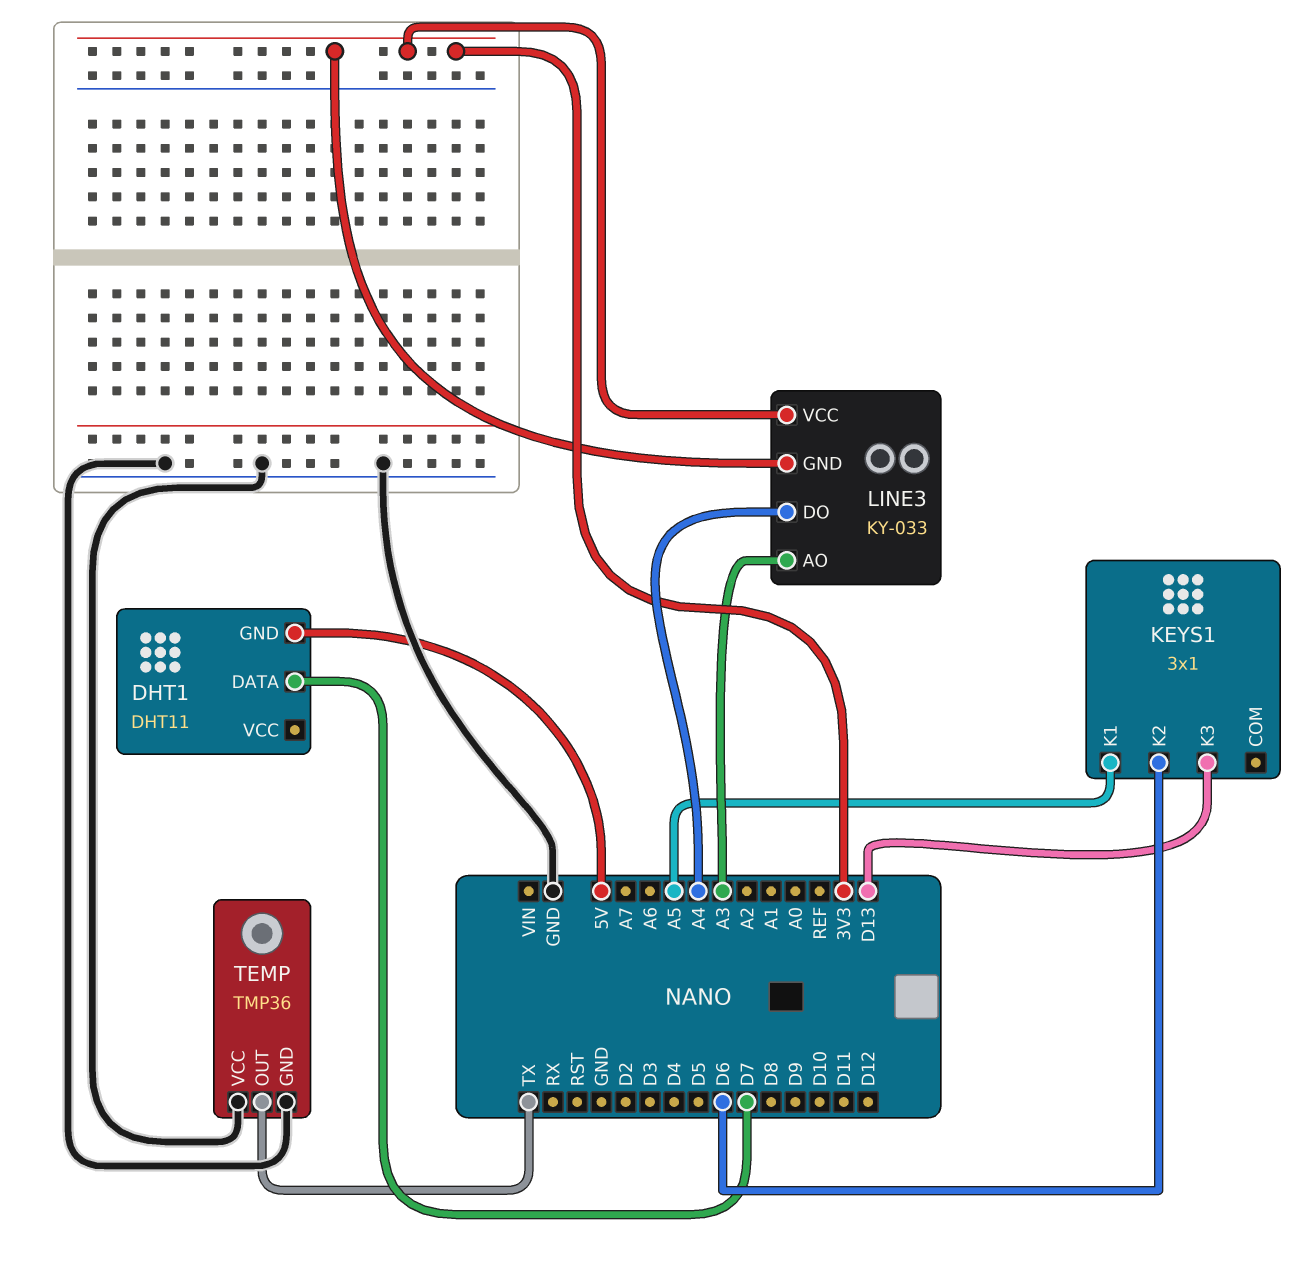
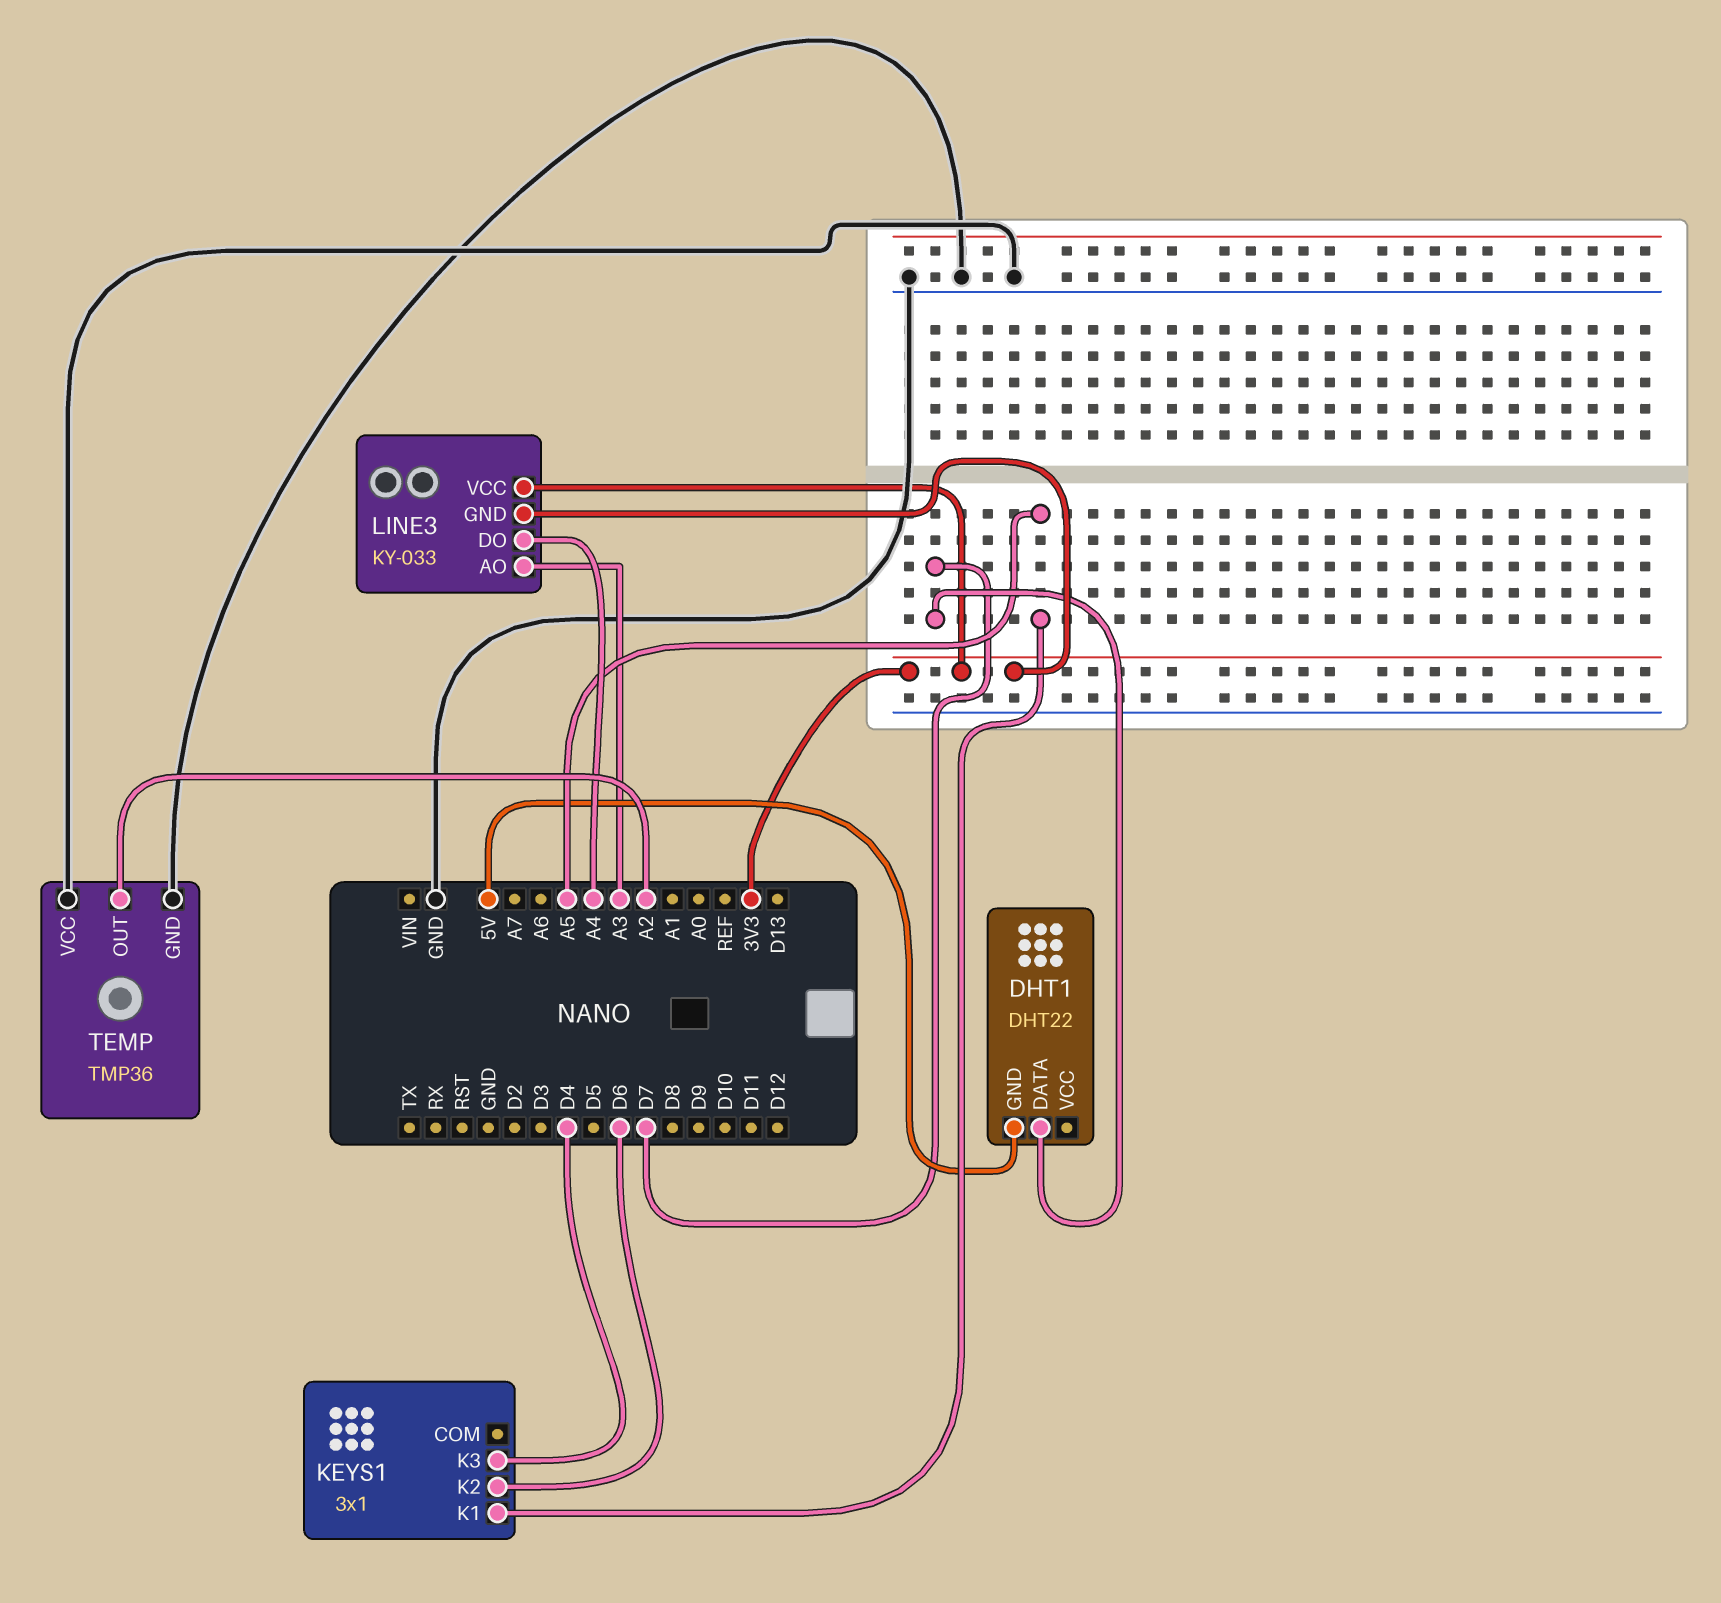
DHT1: DHT11 -> DHT22
KEYS1 pin K3: D13 -> D4
TEMP pin OUT: TX -> A2

